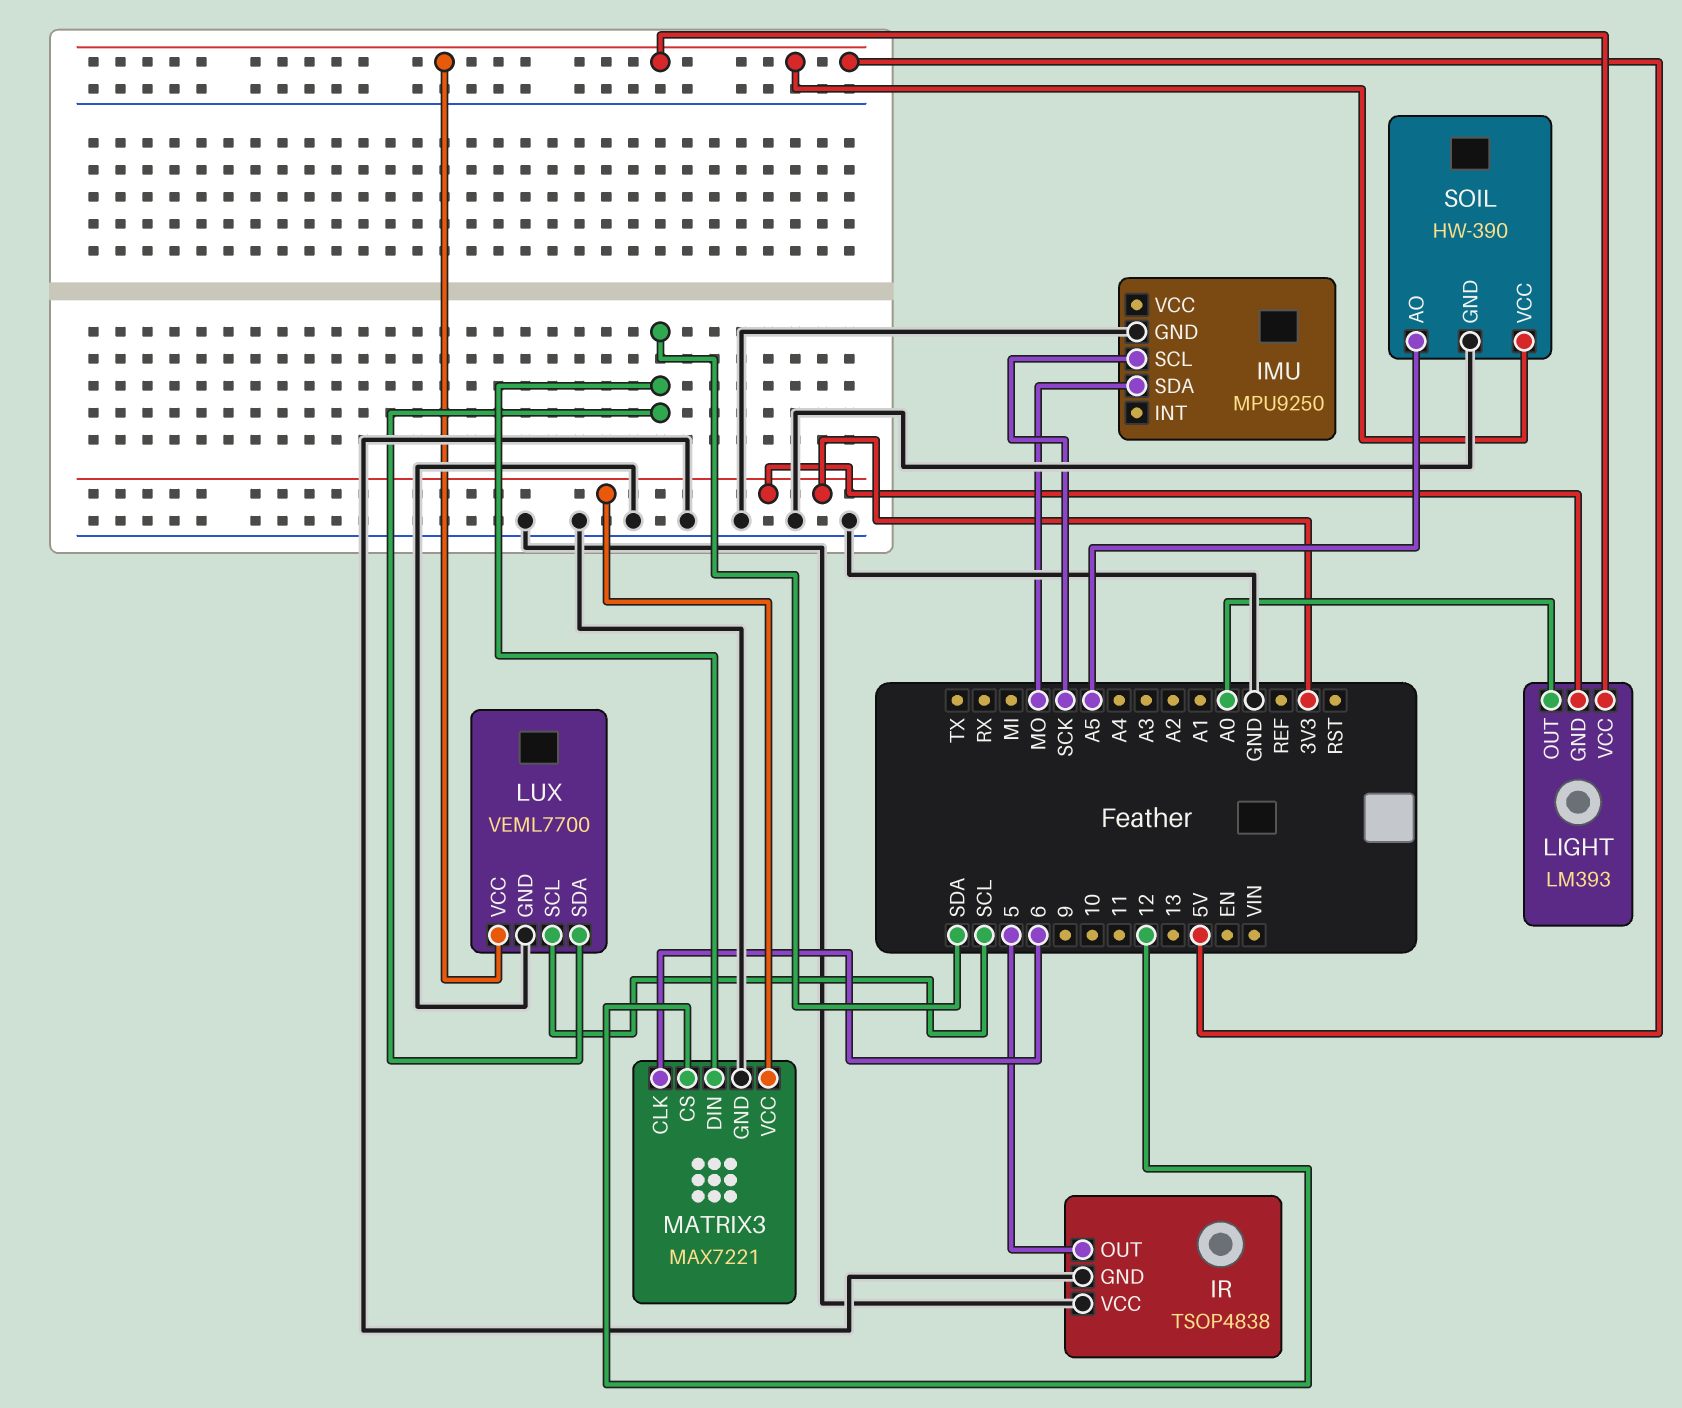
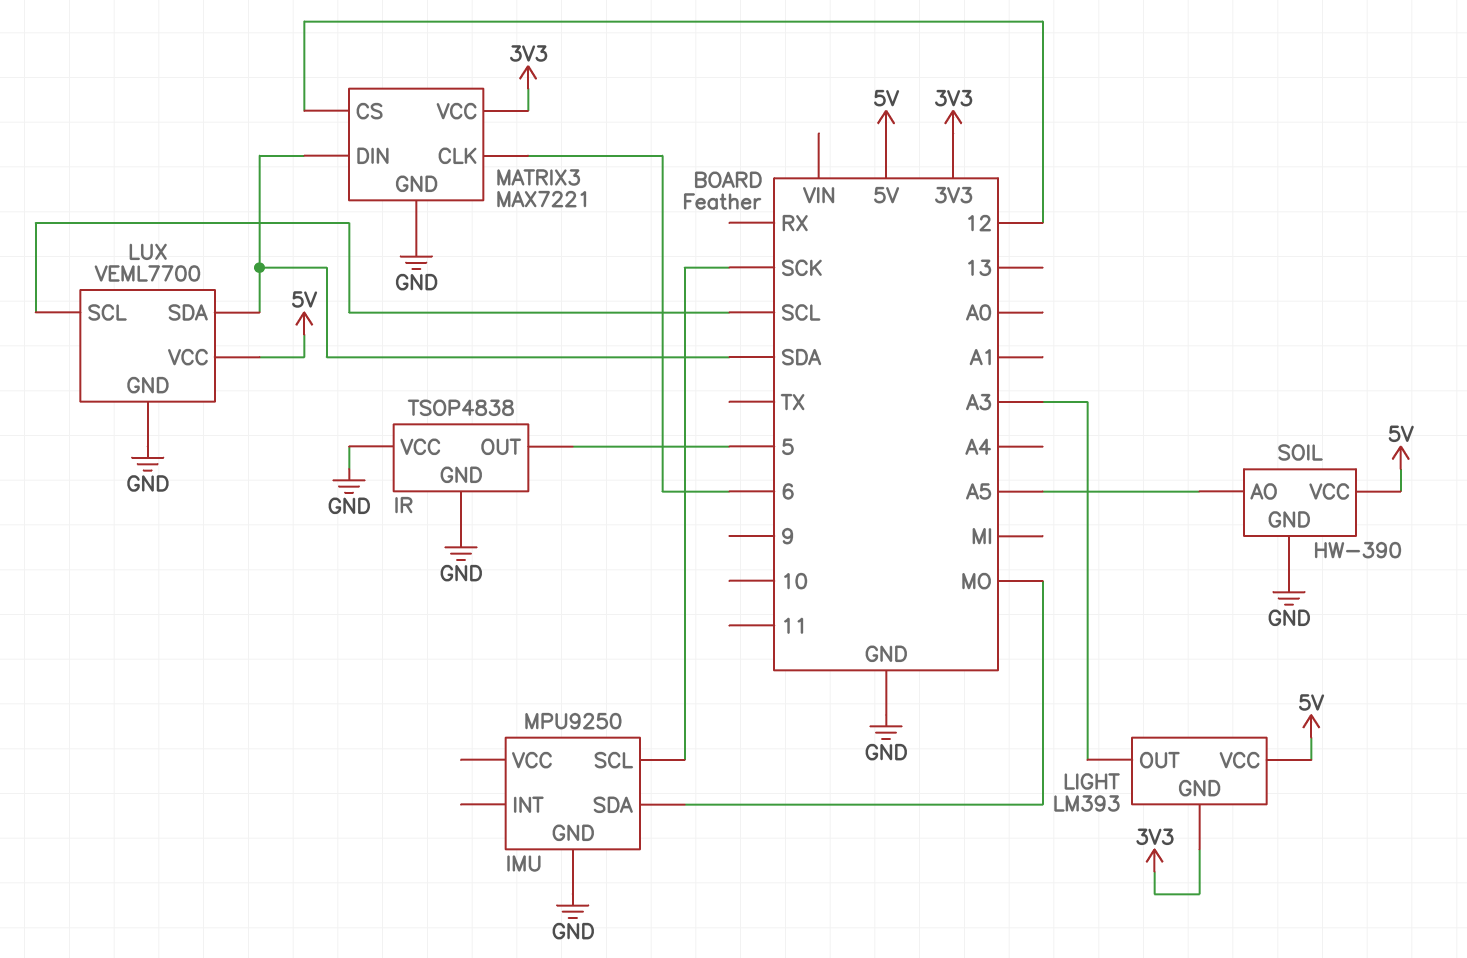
LIGHT pin OUT: A0 -> A3

